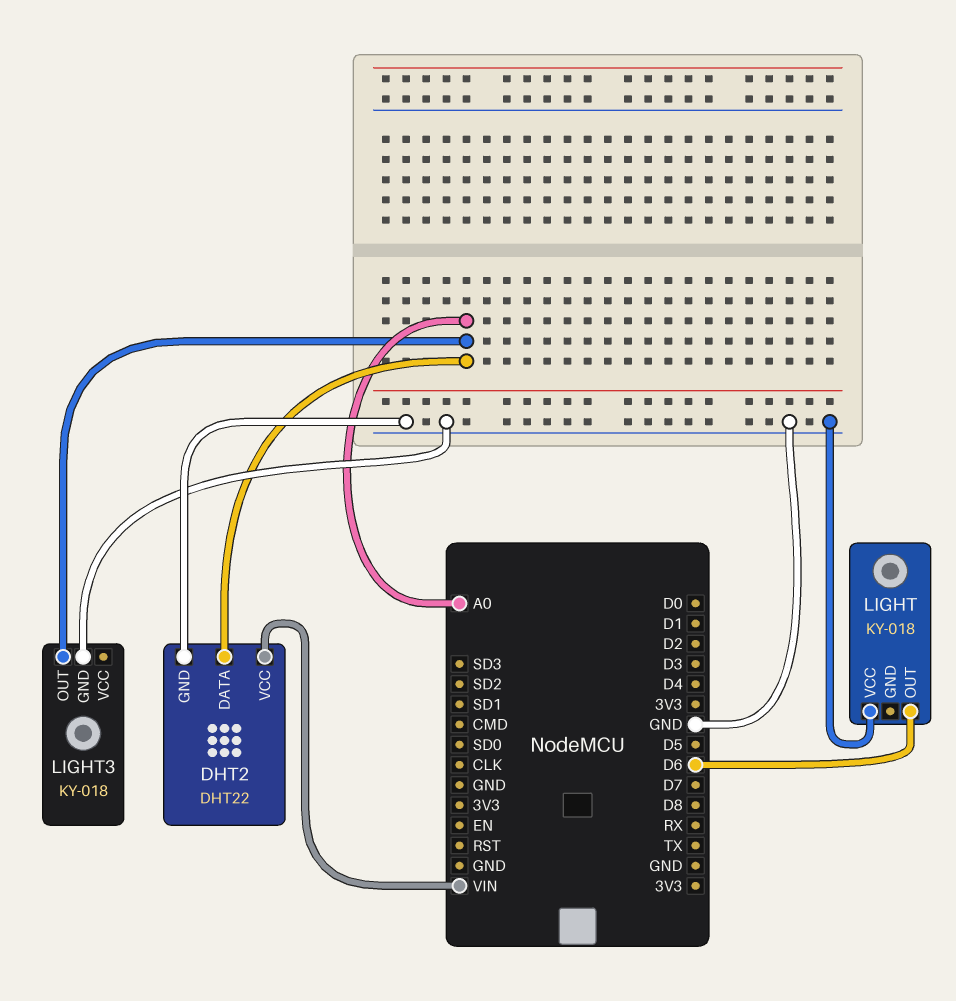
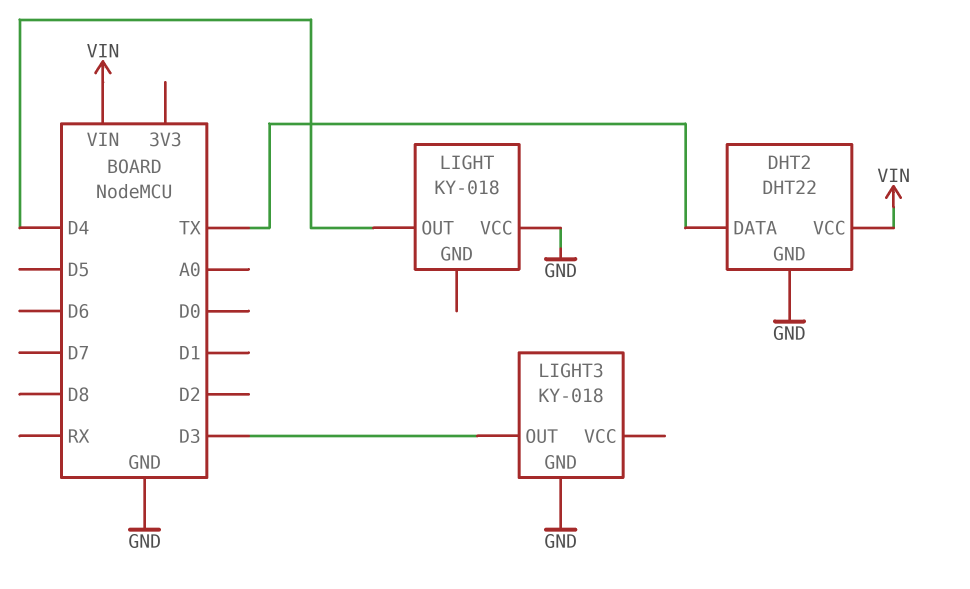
DHT2 pin DATA: A0 -> TX
LIGHT pin OUT: D6 -> D4
LIGHT3 pin OUT: A0 -> D3

